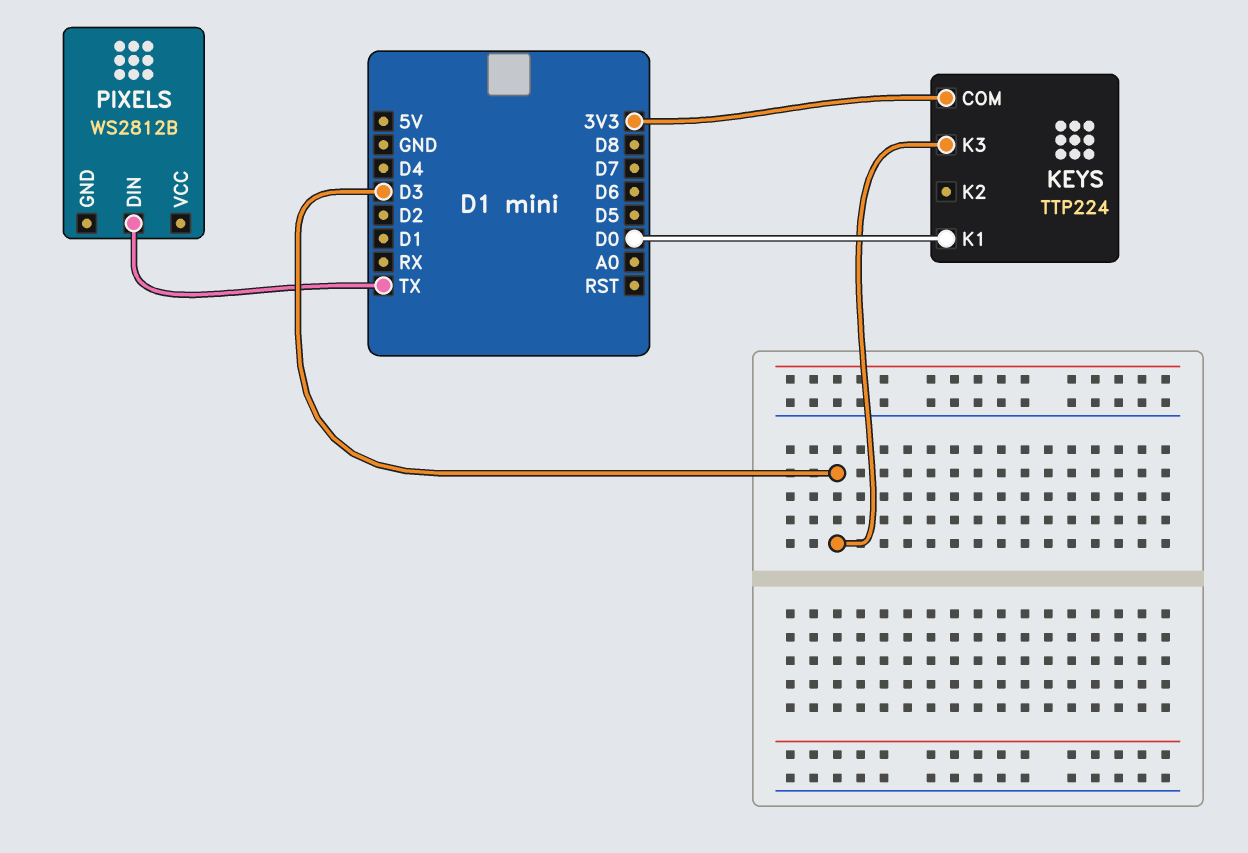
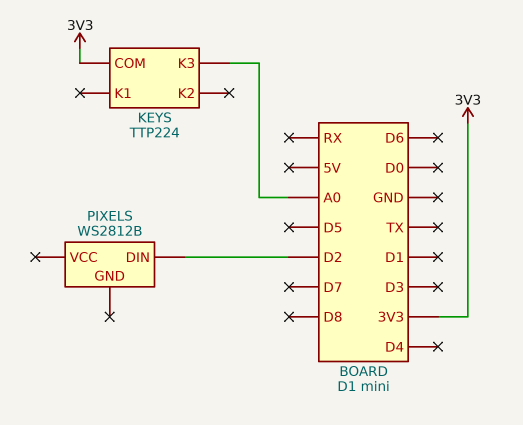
KEYS pin K1: D0 -> none
KEYS pin K3: D3 -> A0
PIXELS pin DIN: TX -> D2

